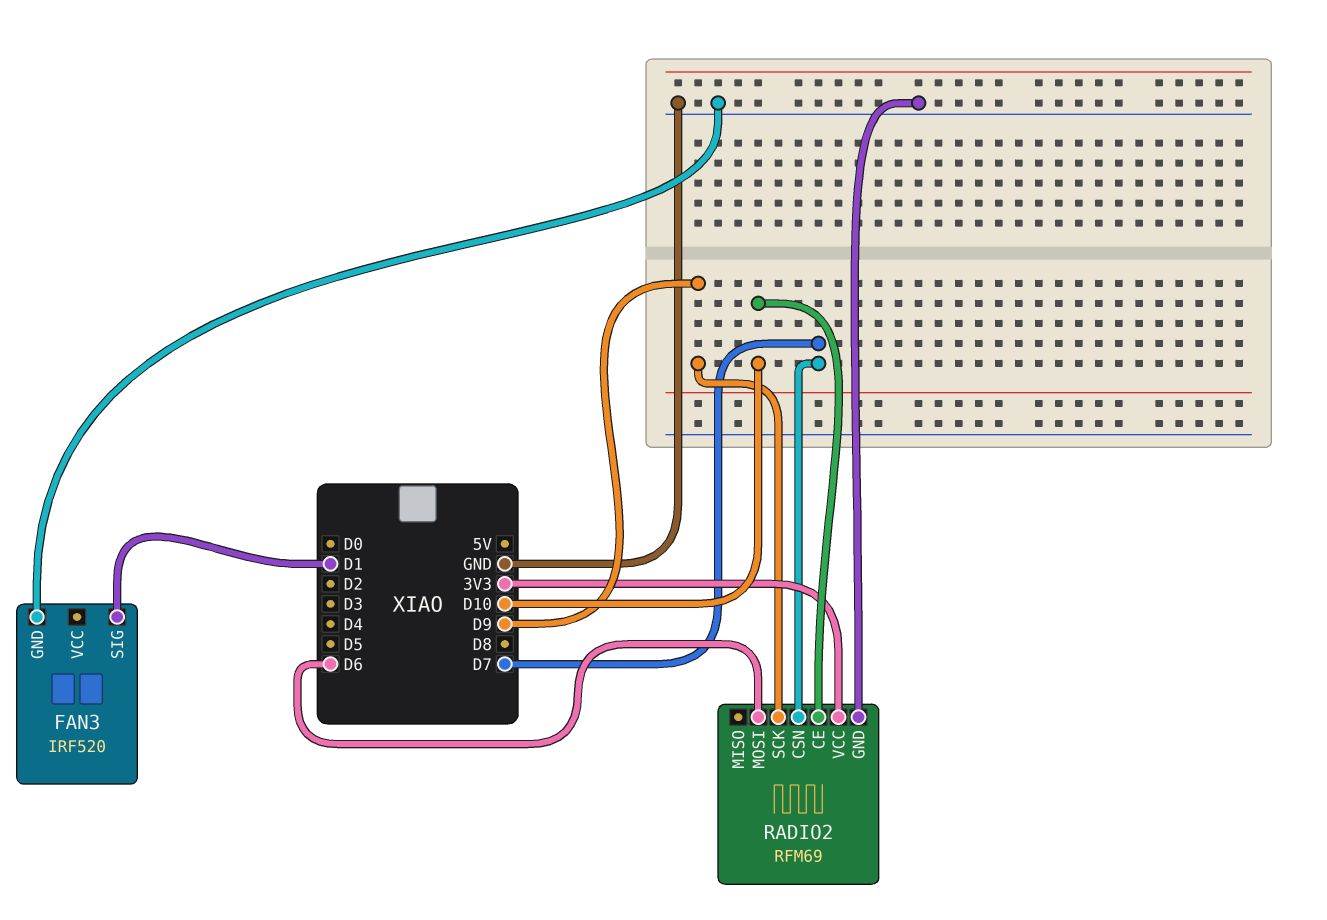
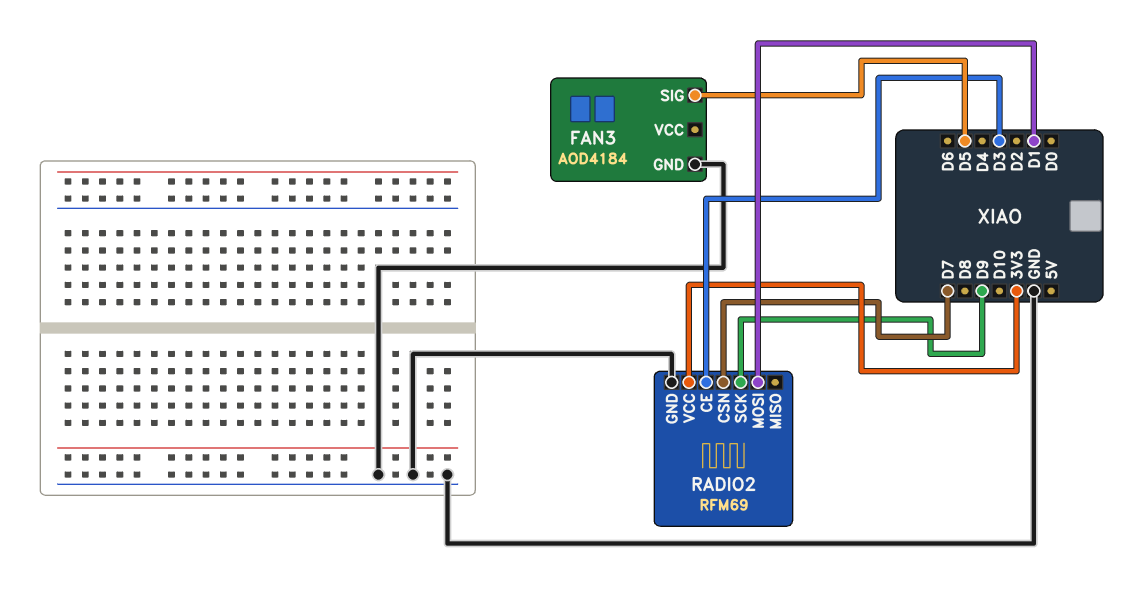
FAN3: IRF520 -> AOD4184
FAN3 pin SIG: D1 -> D5
RADIO2 pin CE: D10 -> D3
RADIO2 pin MOSI: D6 -> D1

